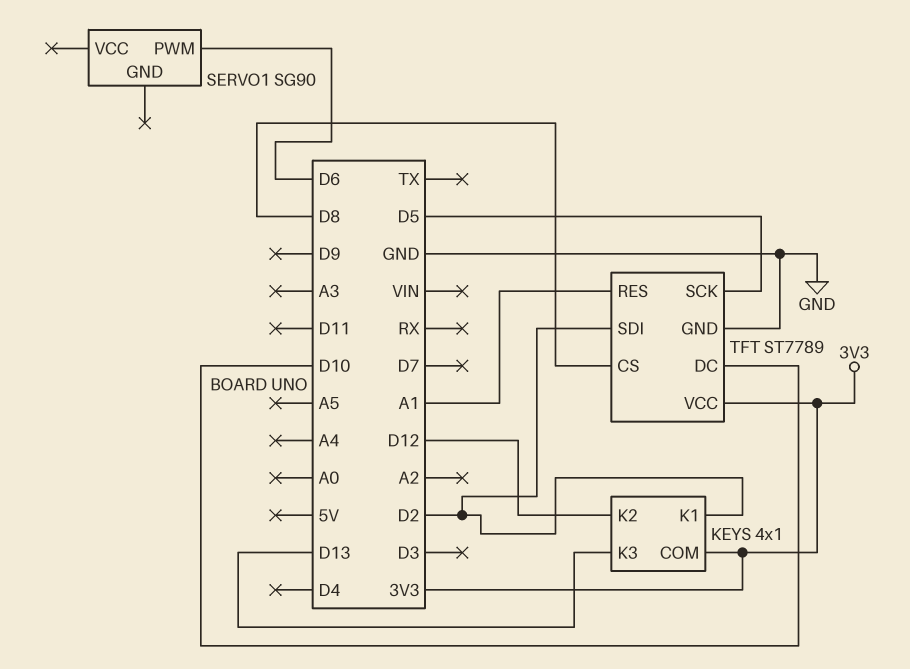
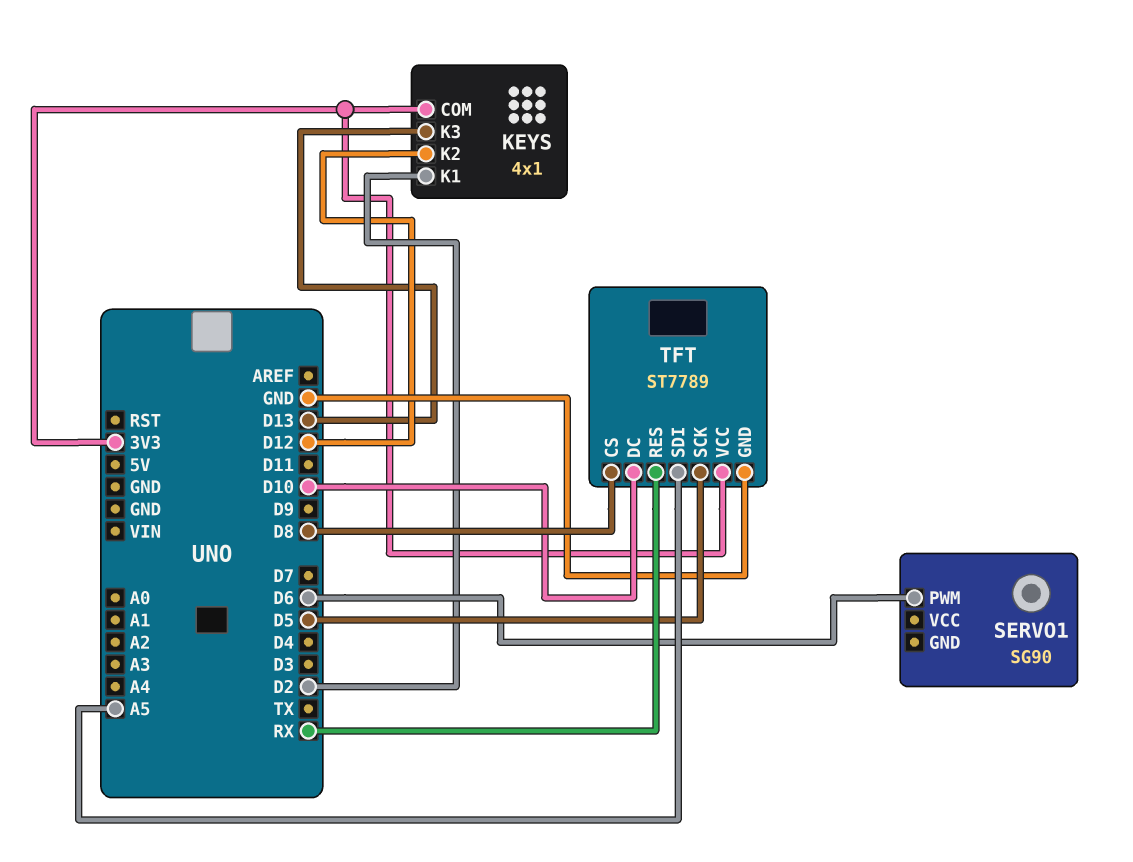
TFT pin RES: A1 -> RX
TFT pin SDI: D2 -> A5

